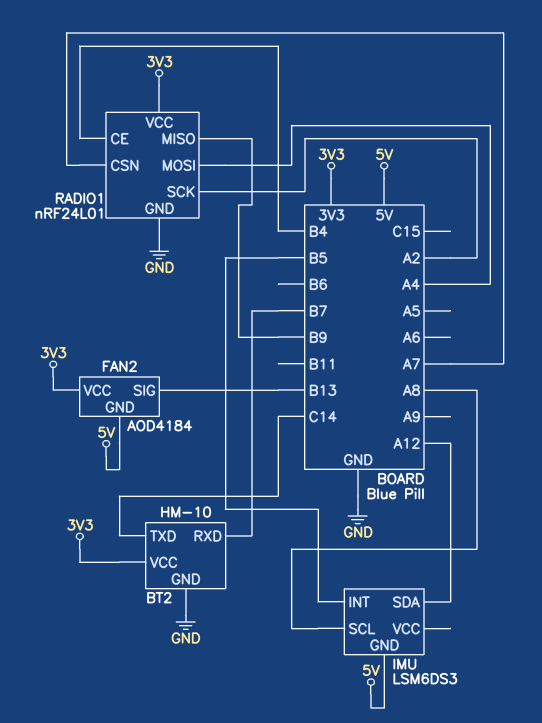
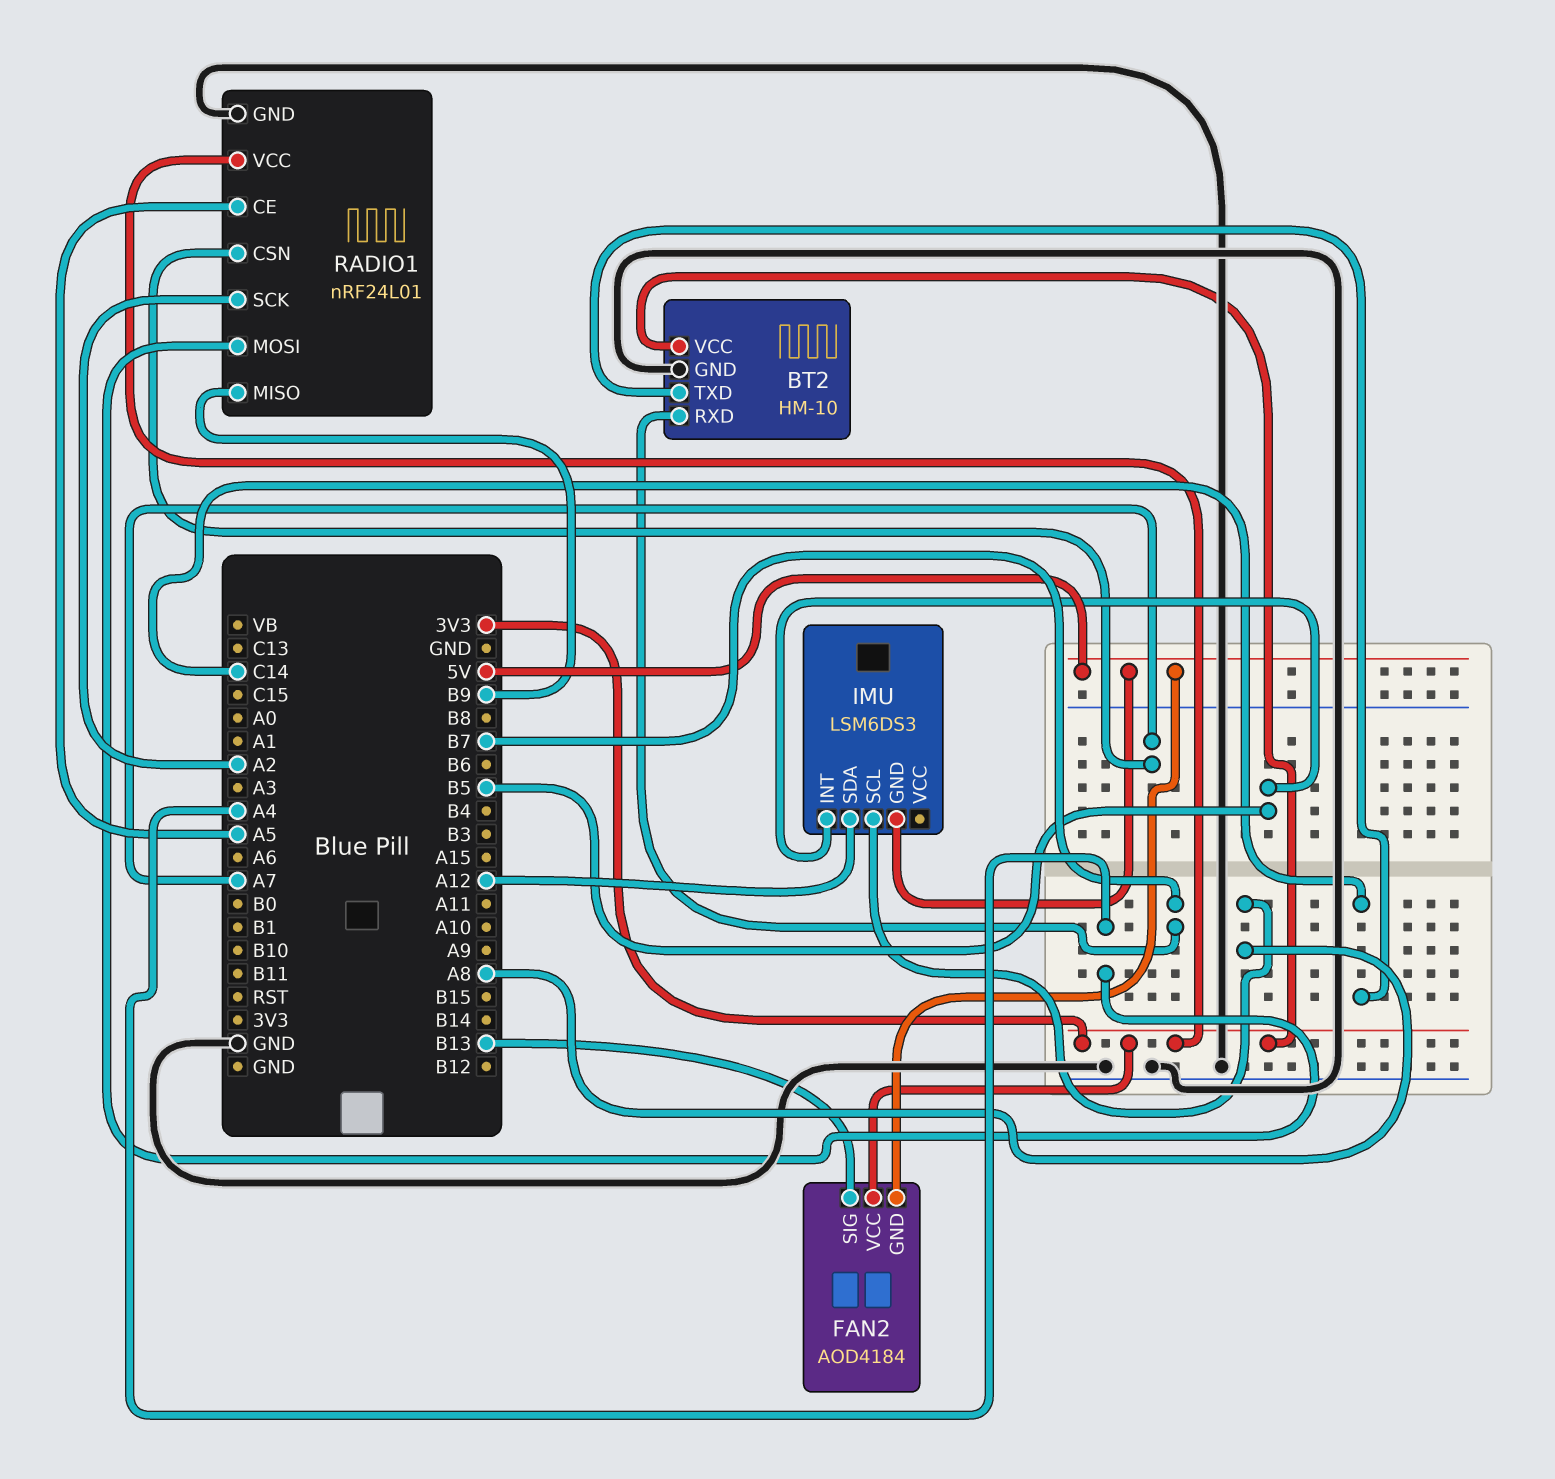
RADIO1 pin CE: B4 -> A5

